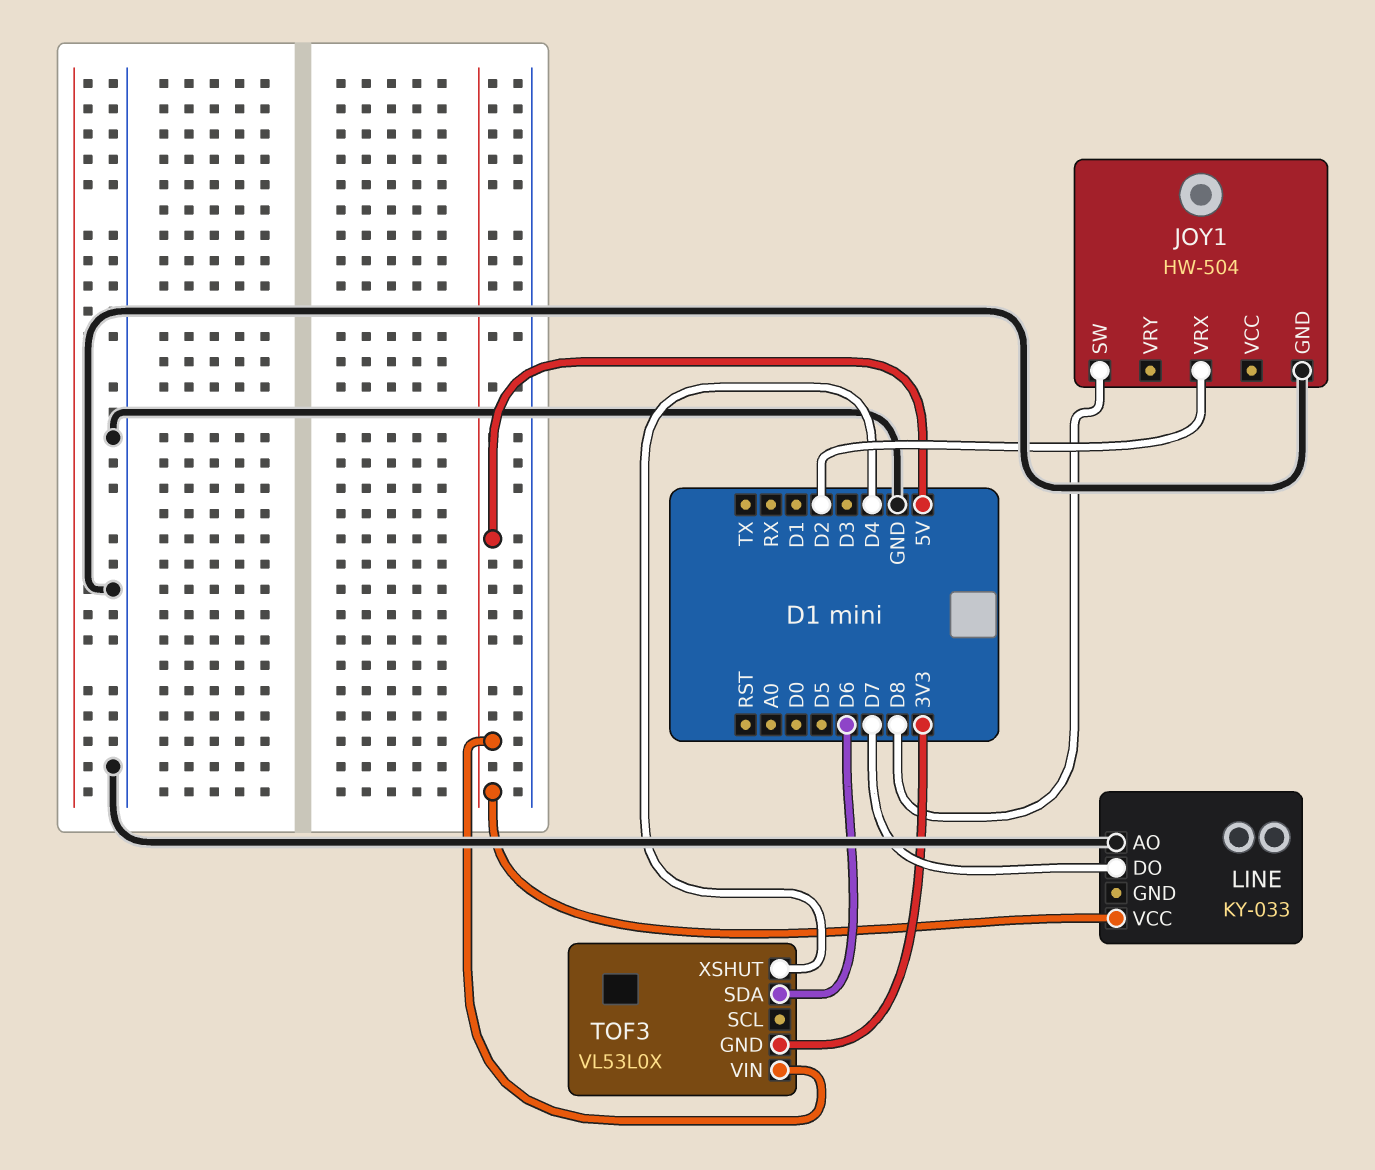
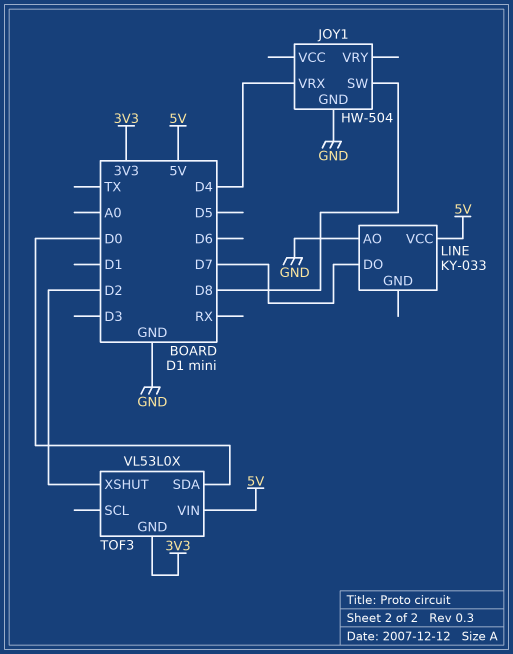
JOY1 pin VRX: D2 -> D4
TOF3 pin SDA: D6 -> D0
TOF3 pin XSHUT: D4 -> D2

